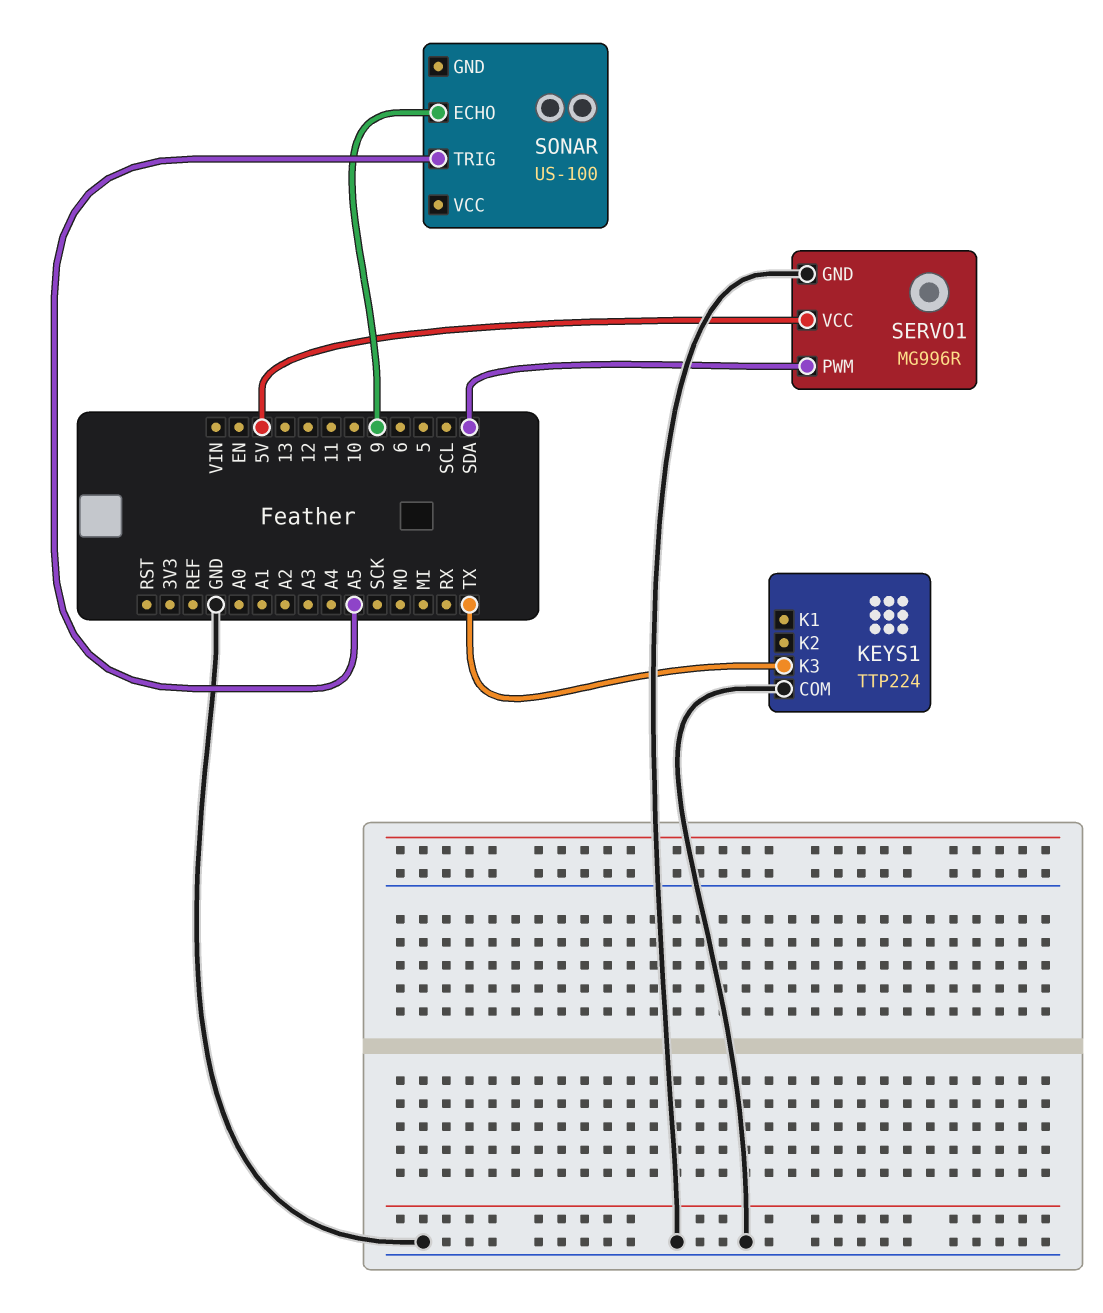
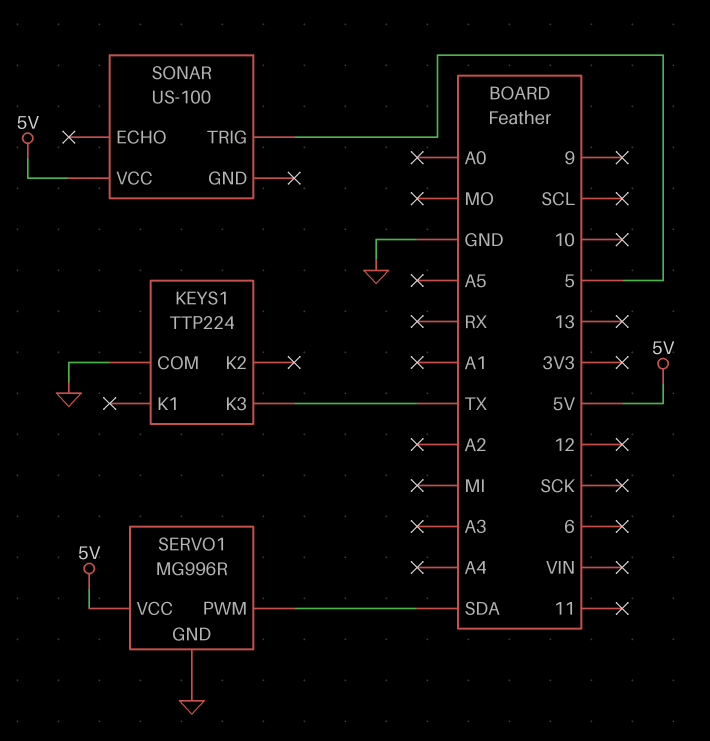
SONAR pin ECHO: 9 -> none
SONAR pin TRIG: A5 -> 5
SONAR pin VCC: none -> 5V

